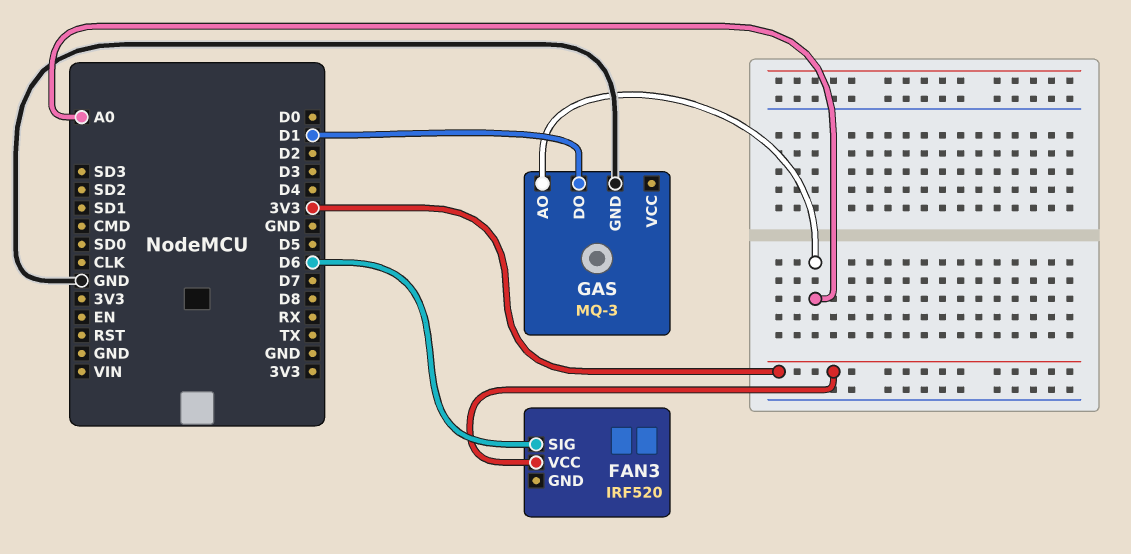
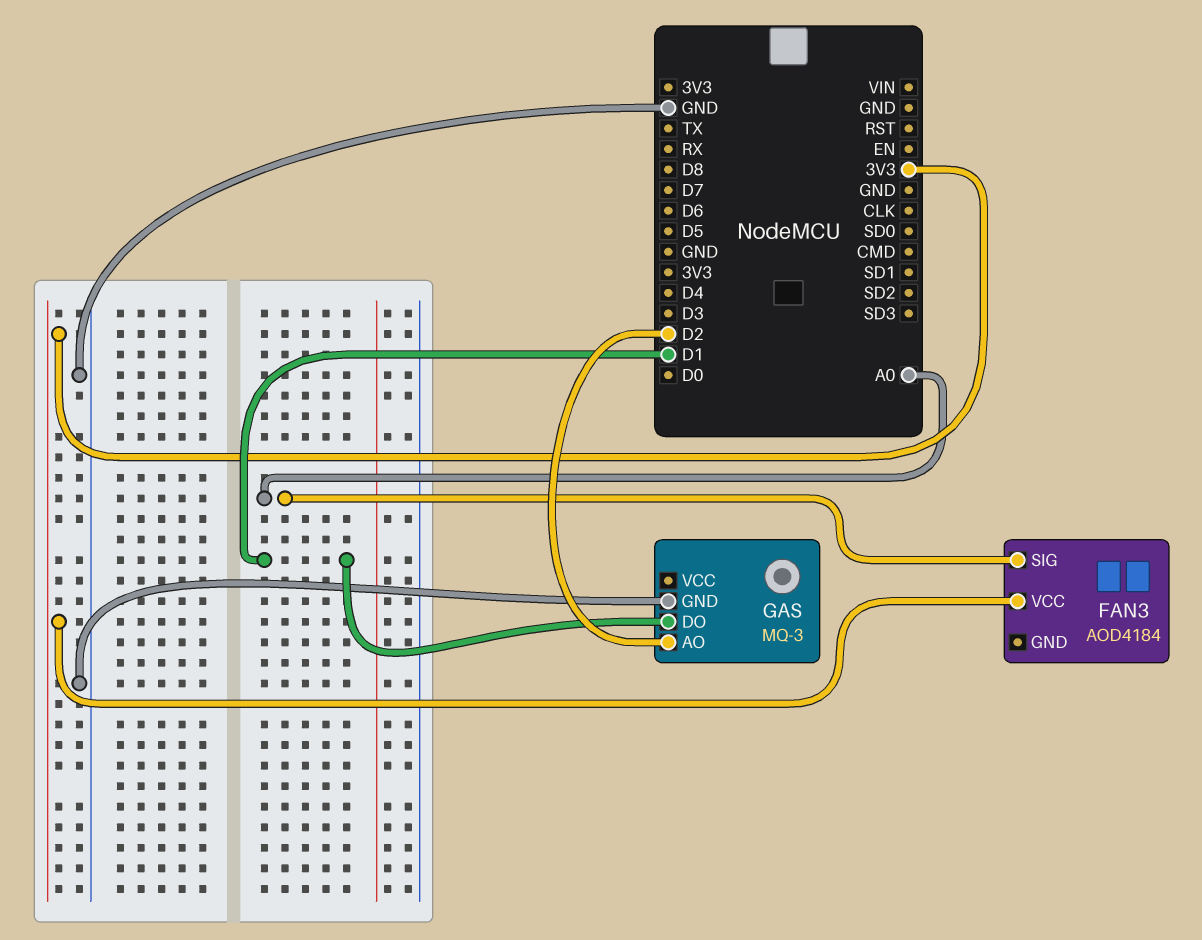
FAN3: IRF520 -> AOD4184
FAN3 pin SIG: D6 -> A0
GAS pin AO: A0 -> D2

